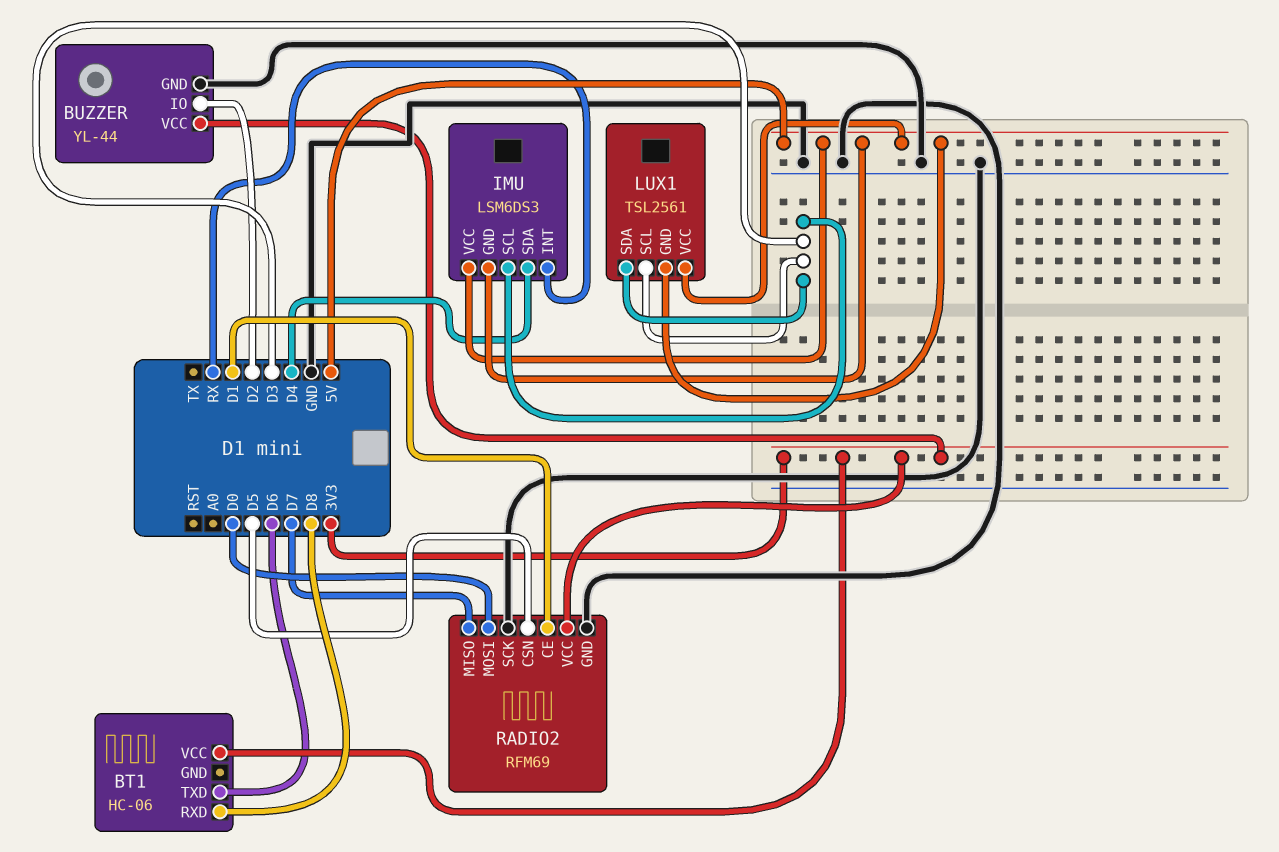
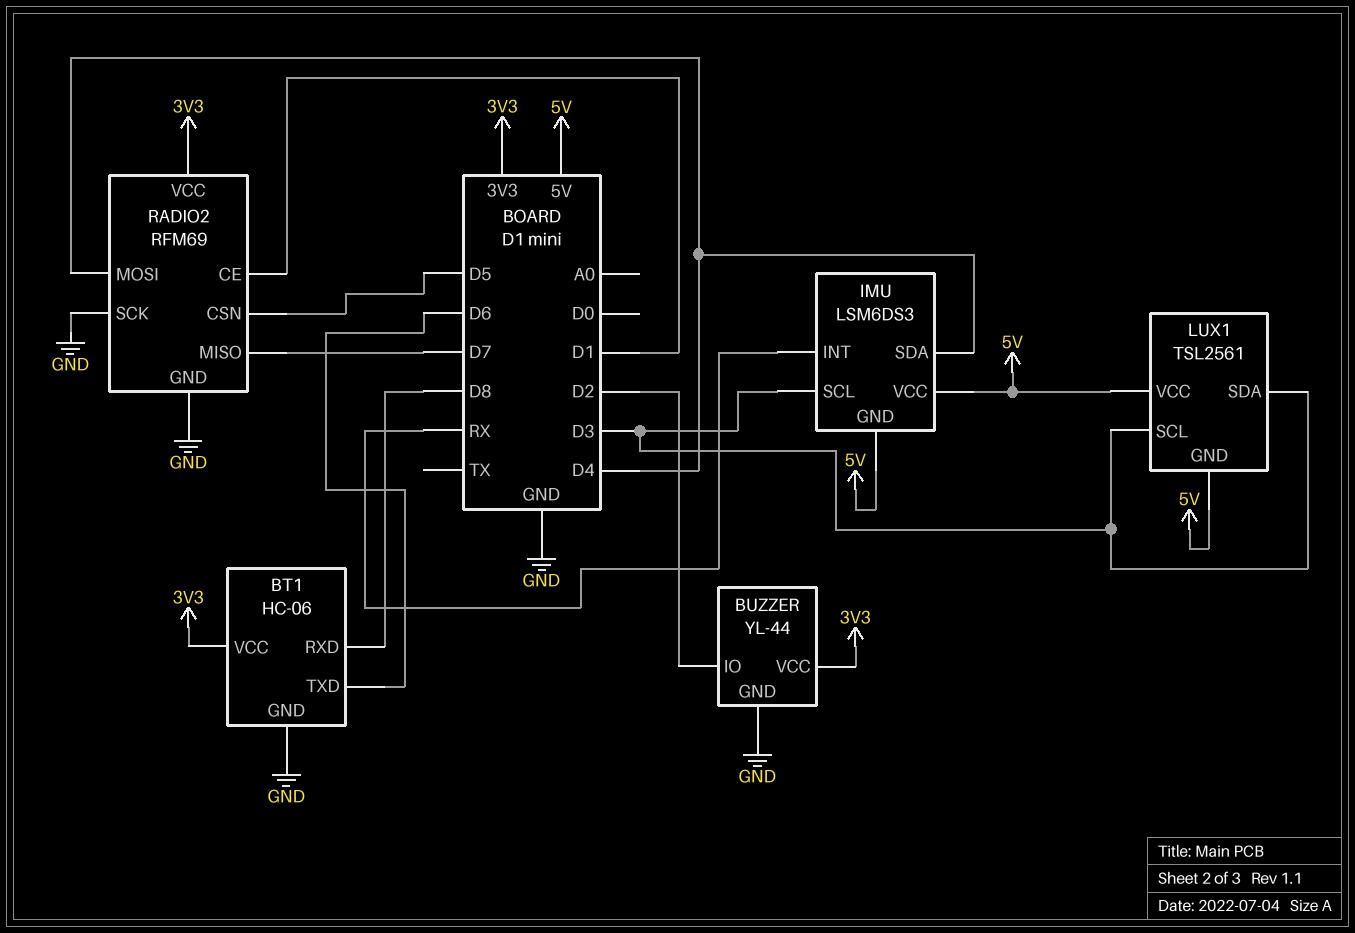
BT1 pin GND: none -> GND
RADIO2 pin MOSI: D0 -> D4

